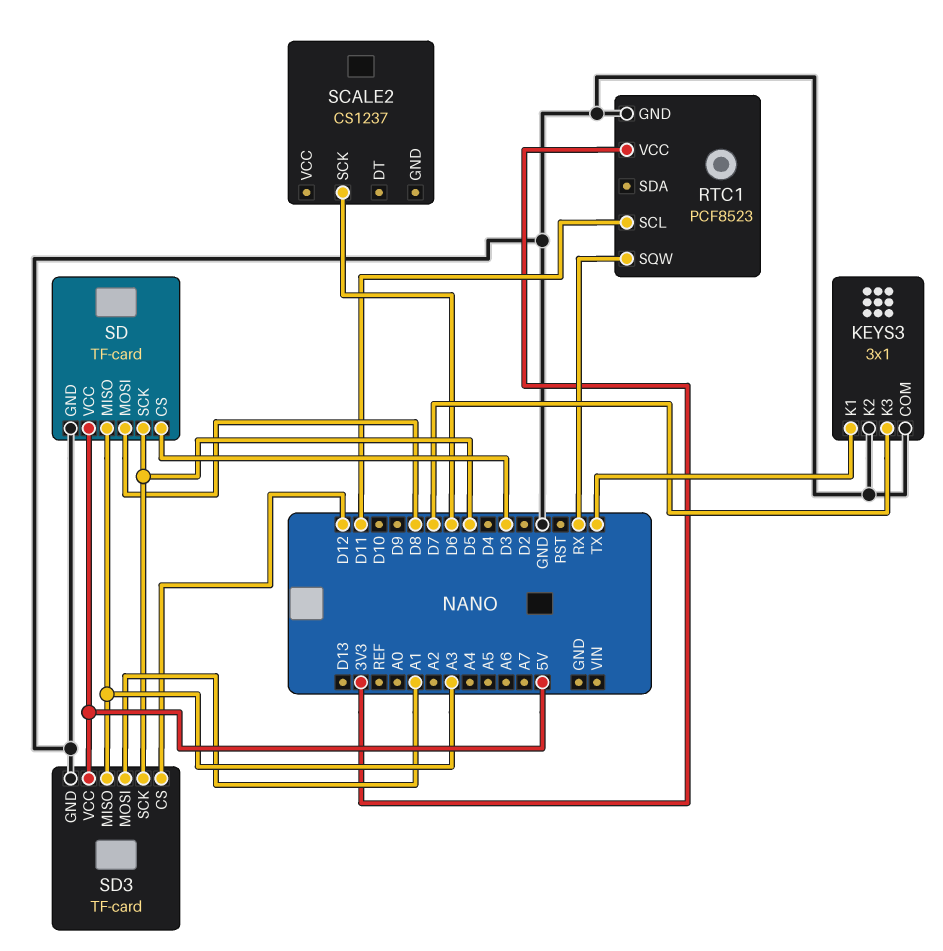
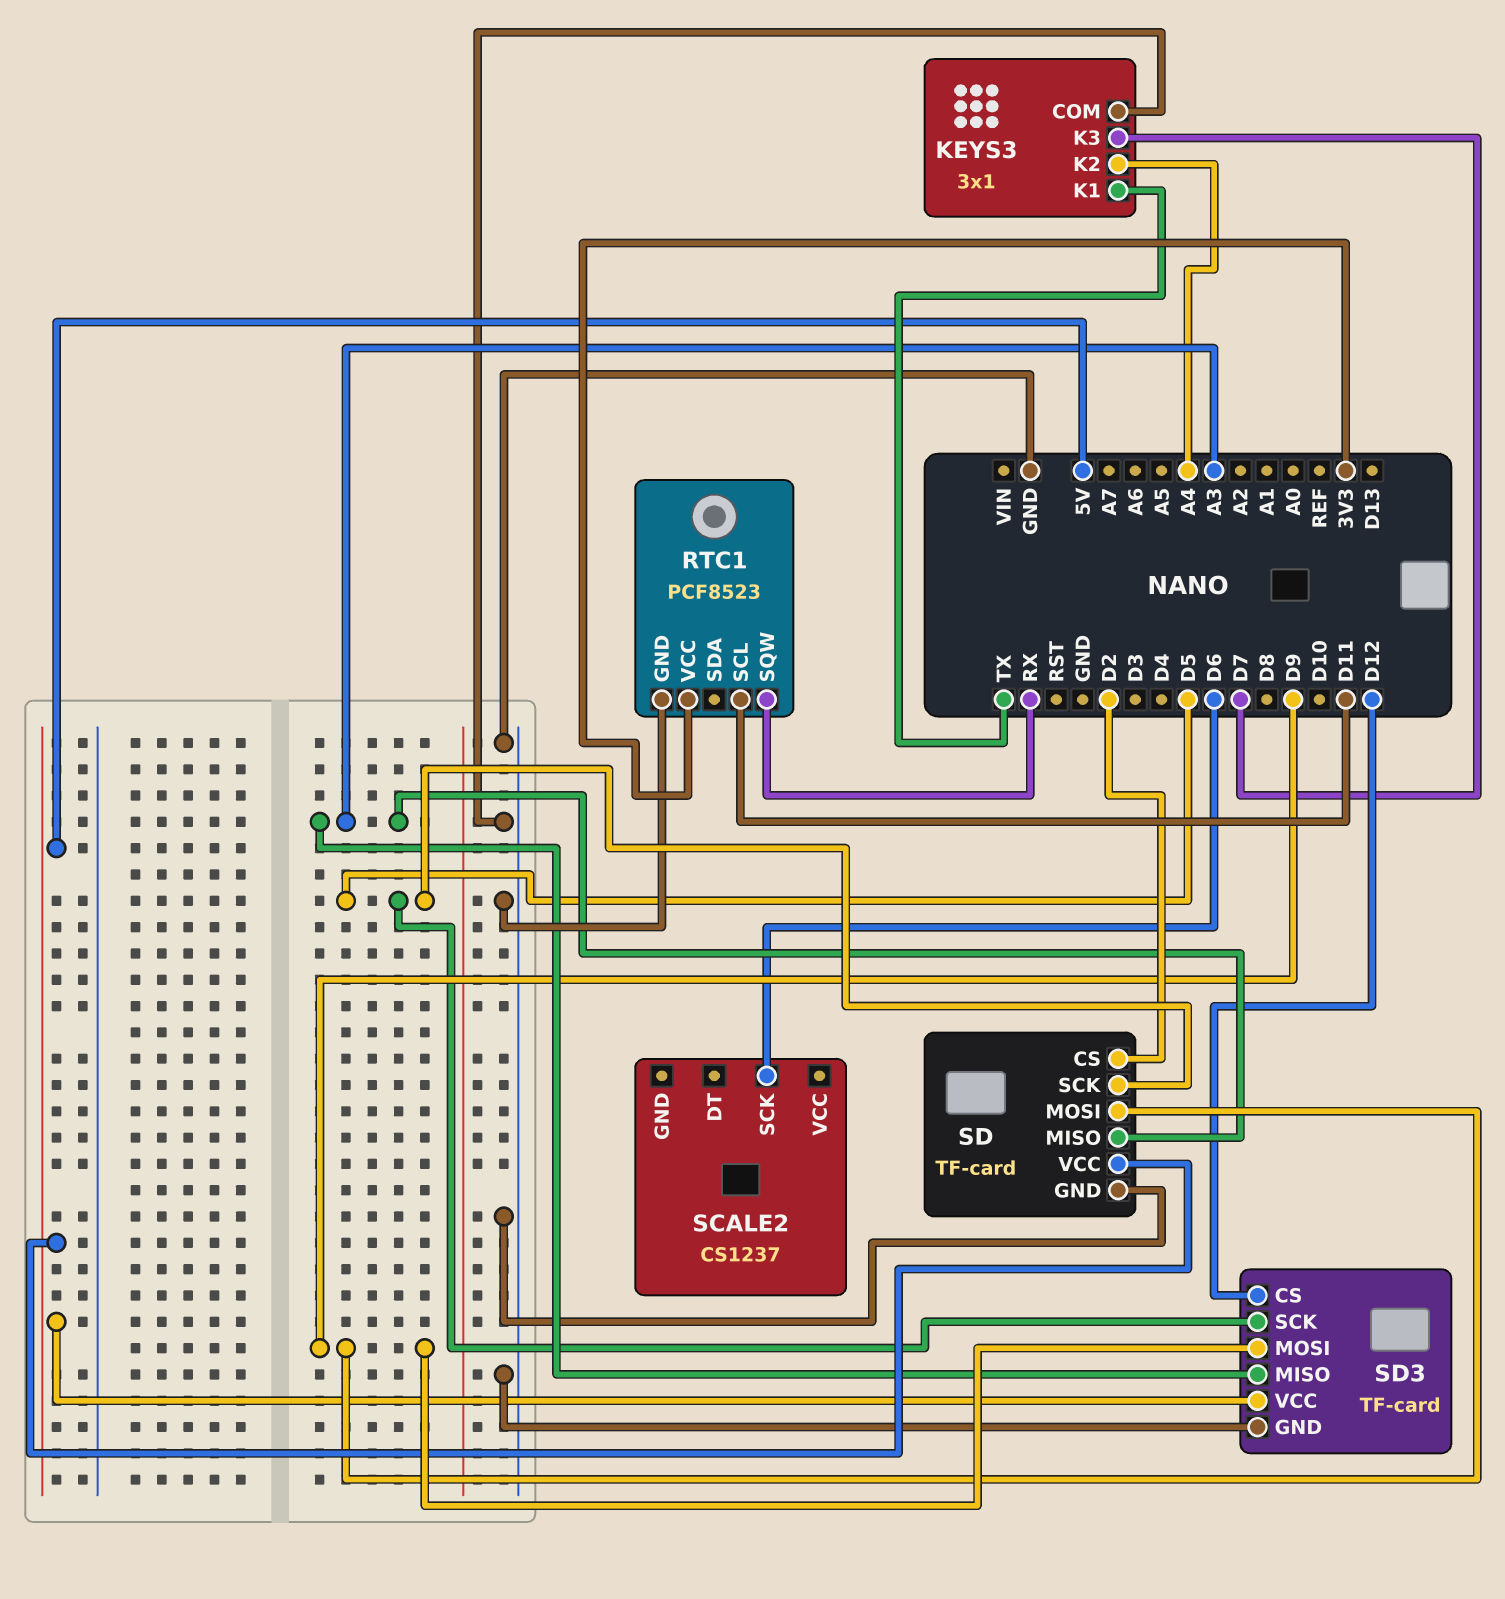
KEYS3 pin K2: GND -> A4
SD pin CS: D3 -> D2
SD pin MOSI: D8 -> D9
SD3 pin MOSI: A1 -> D9

